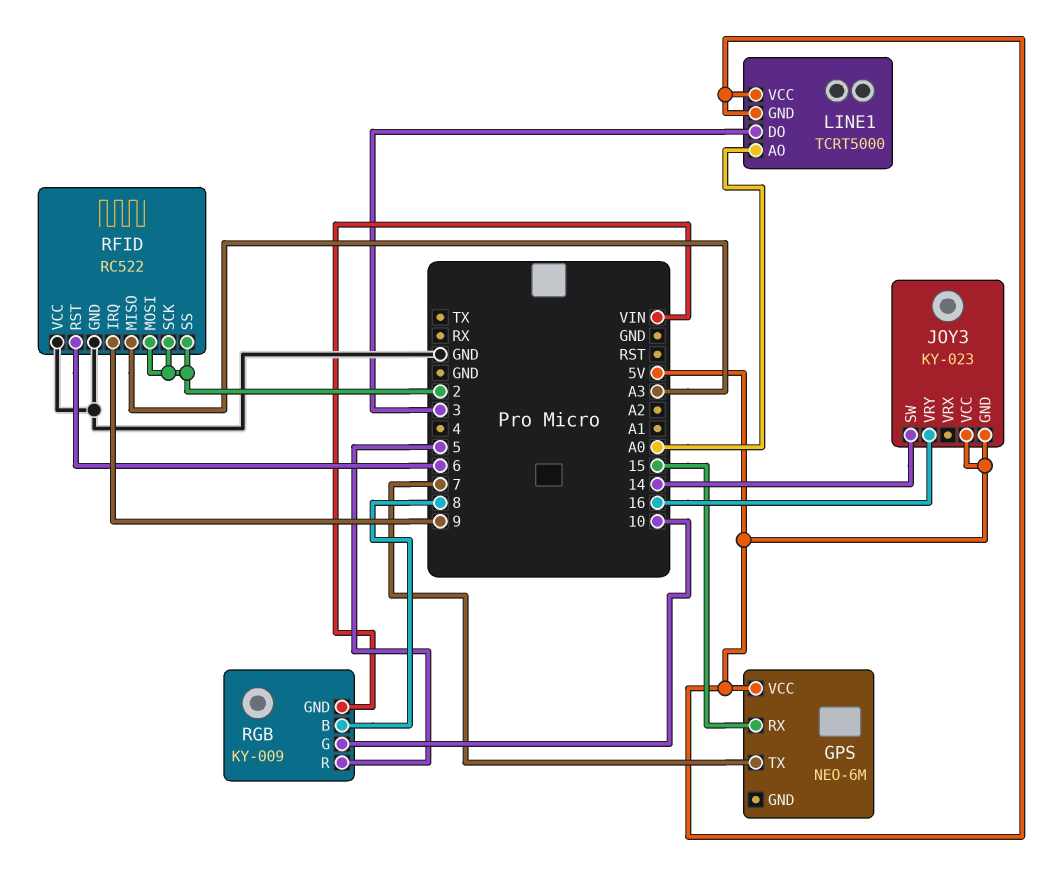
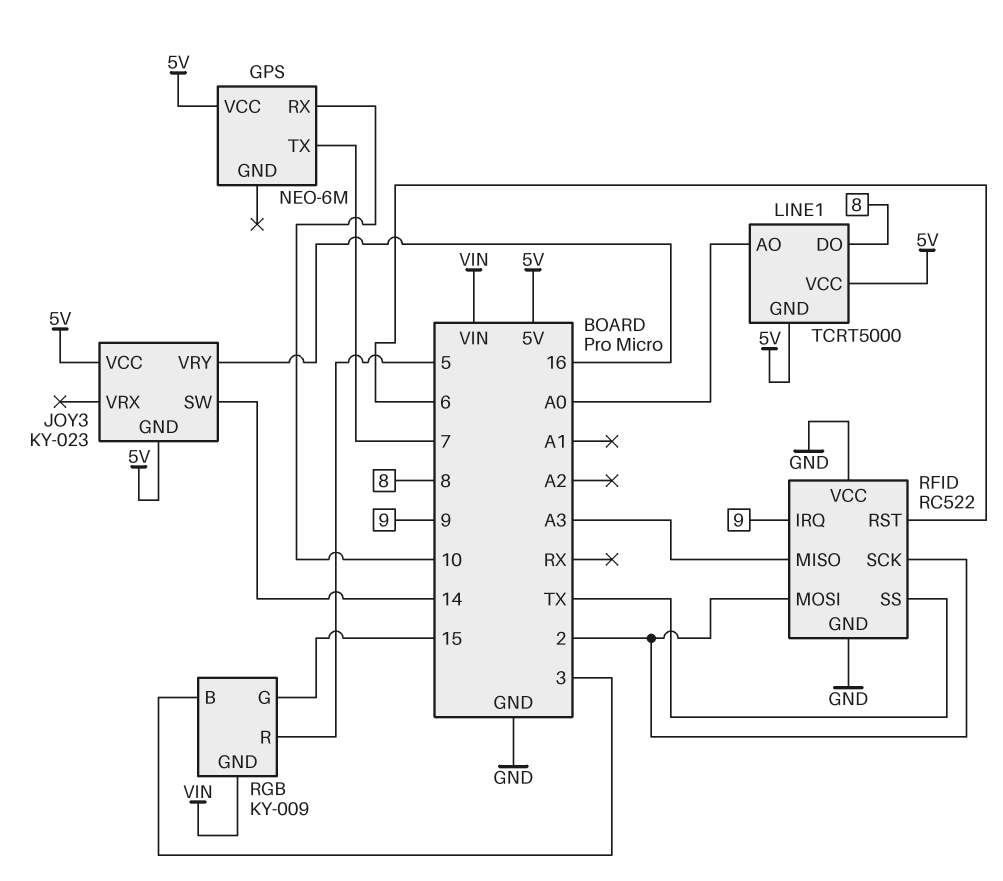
GPS pin RX: 15 -> 10
LINE1 pin DO: 3 -> 8
RFID pin SS: 2 -> TX
RGB pin B: 8 -> 3
RGB pin G: 10 -> 15

